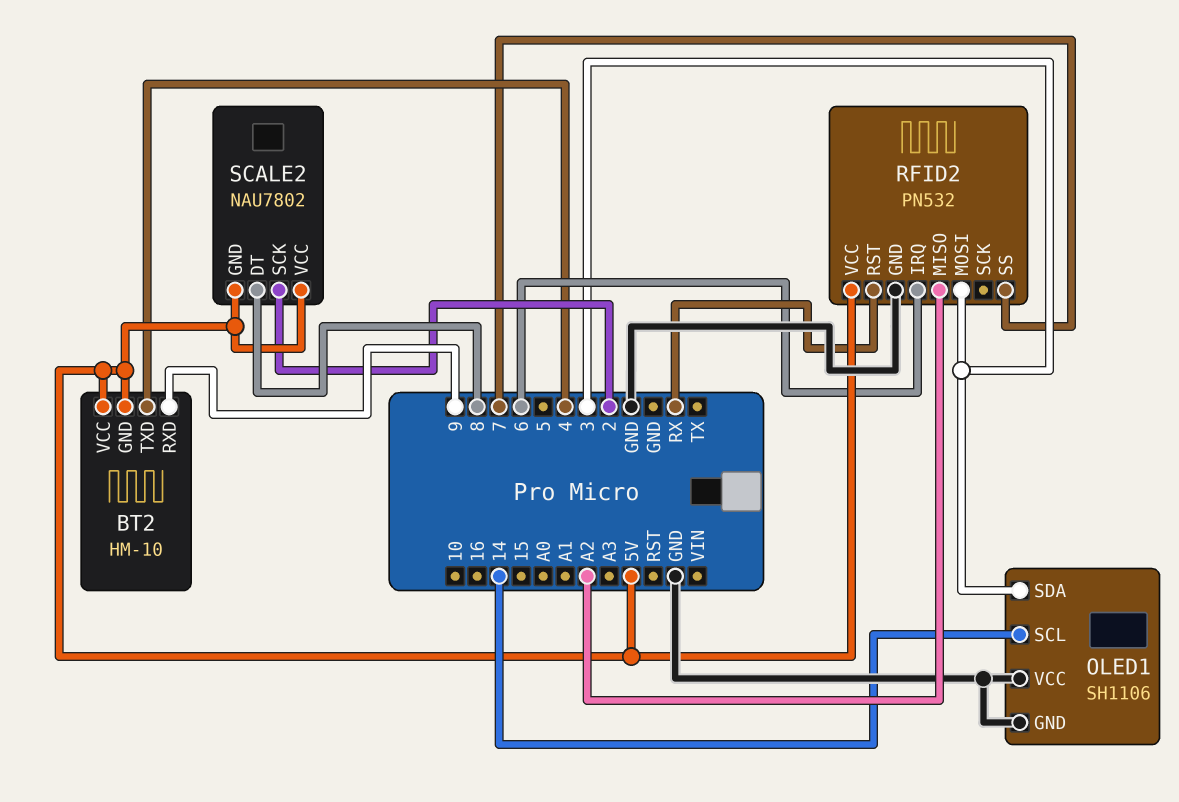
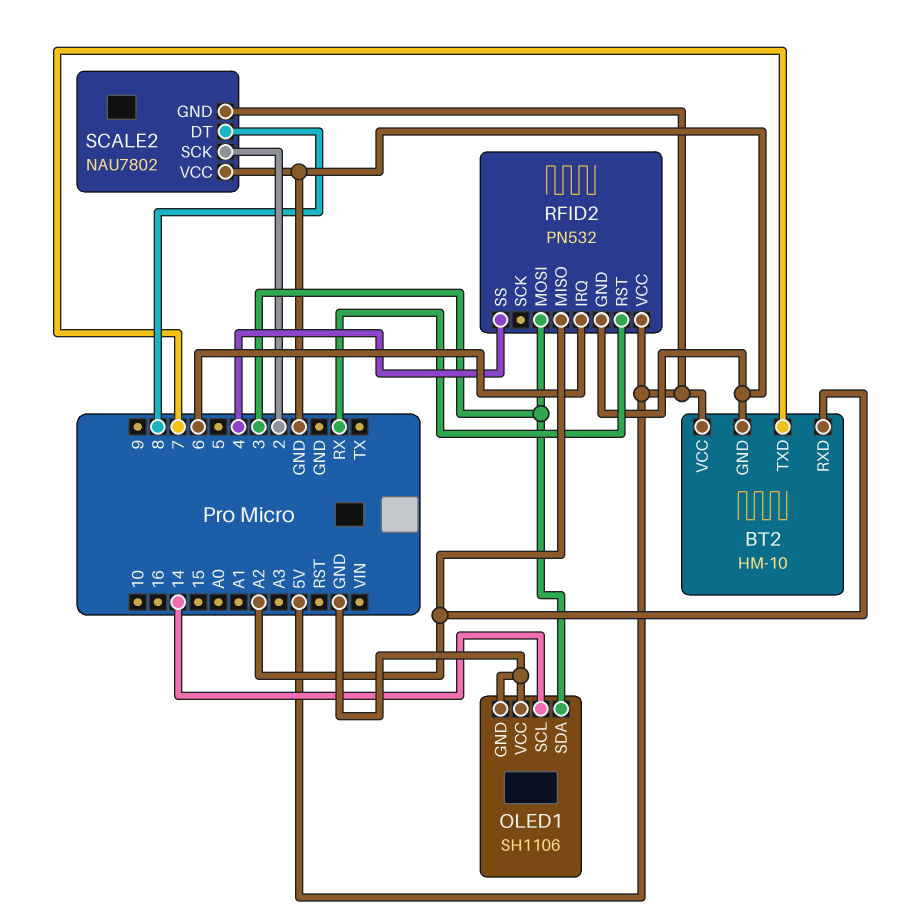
BT2 pin GND: 5V -> GND
BT2 pin RXD: 9 -> A2
BT2 pin TXD: 4 -> 7
RFID2 pin SS: 7 -> 4
SCALE2 pin VCC: 5V -> GND

